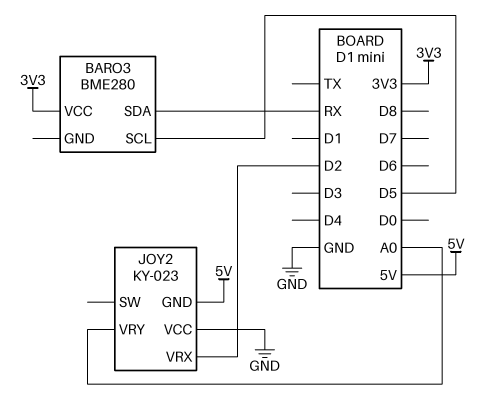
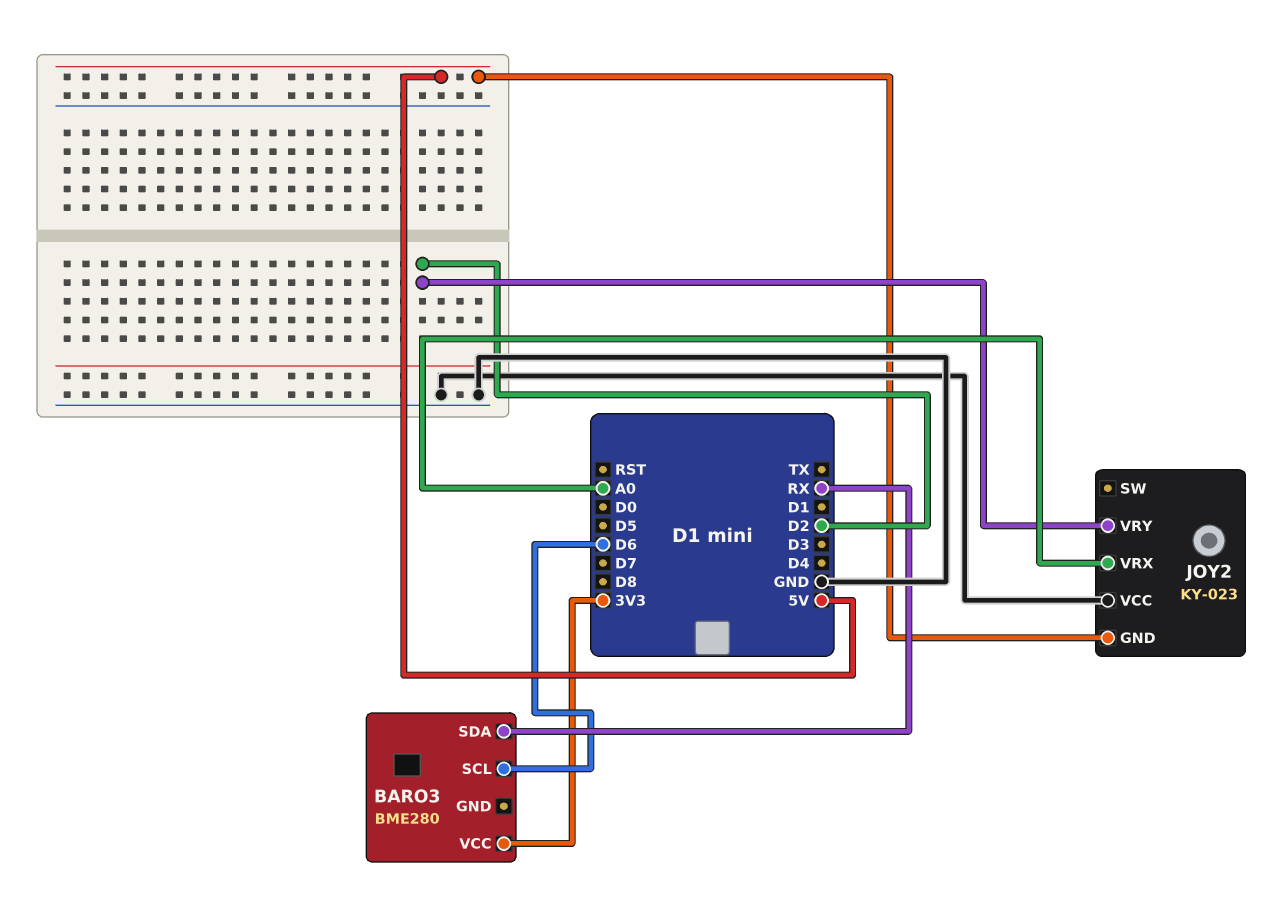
BARO3 pin SCL: D5 -> D6
JOY2 pin VRX: D2 -> A0
JOY2 pin VRY: A0 -> D2

